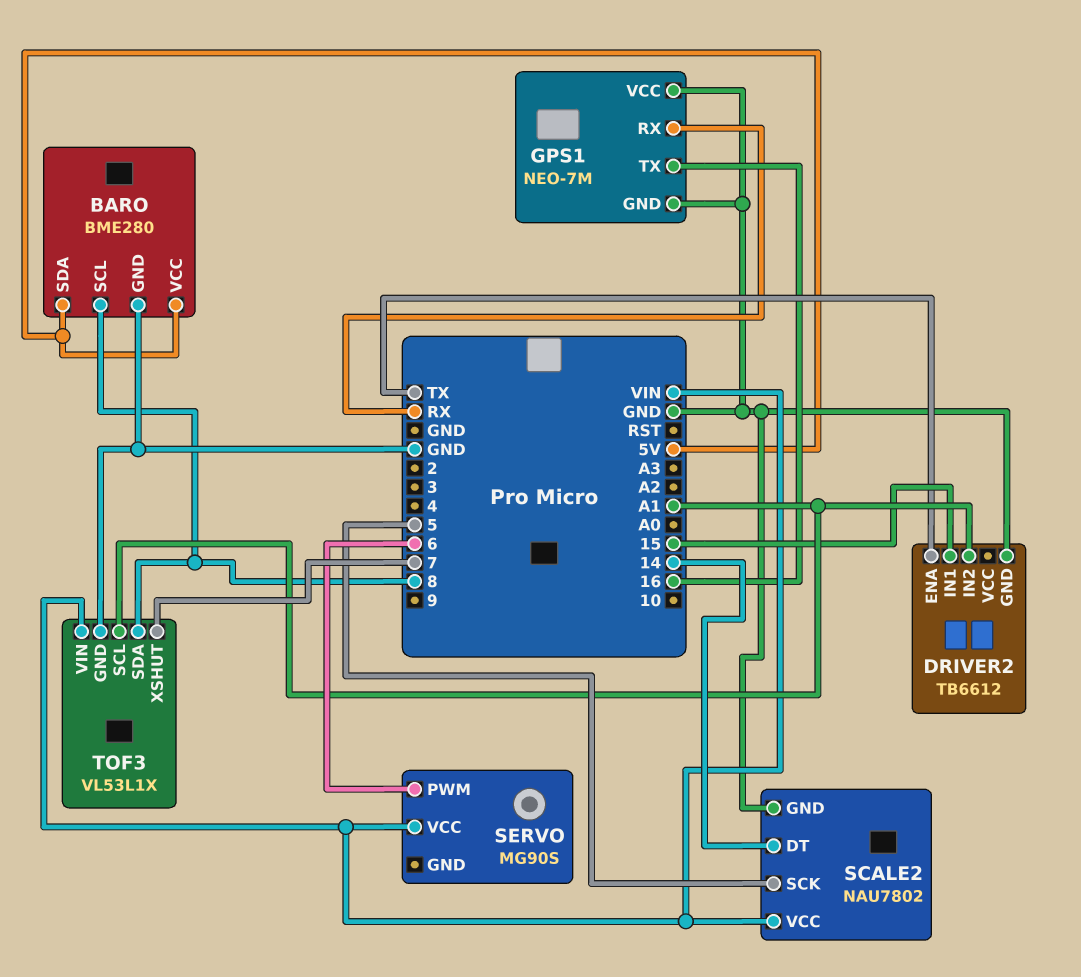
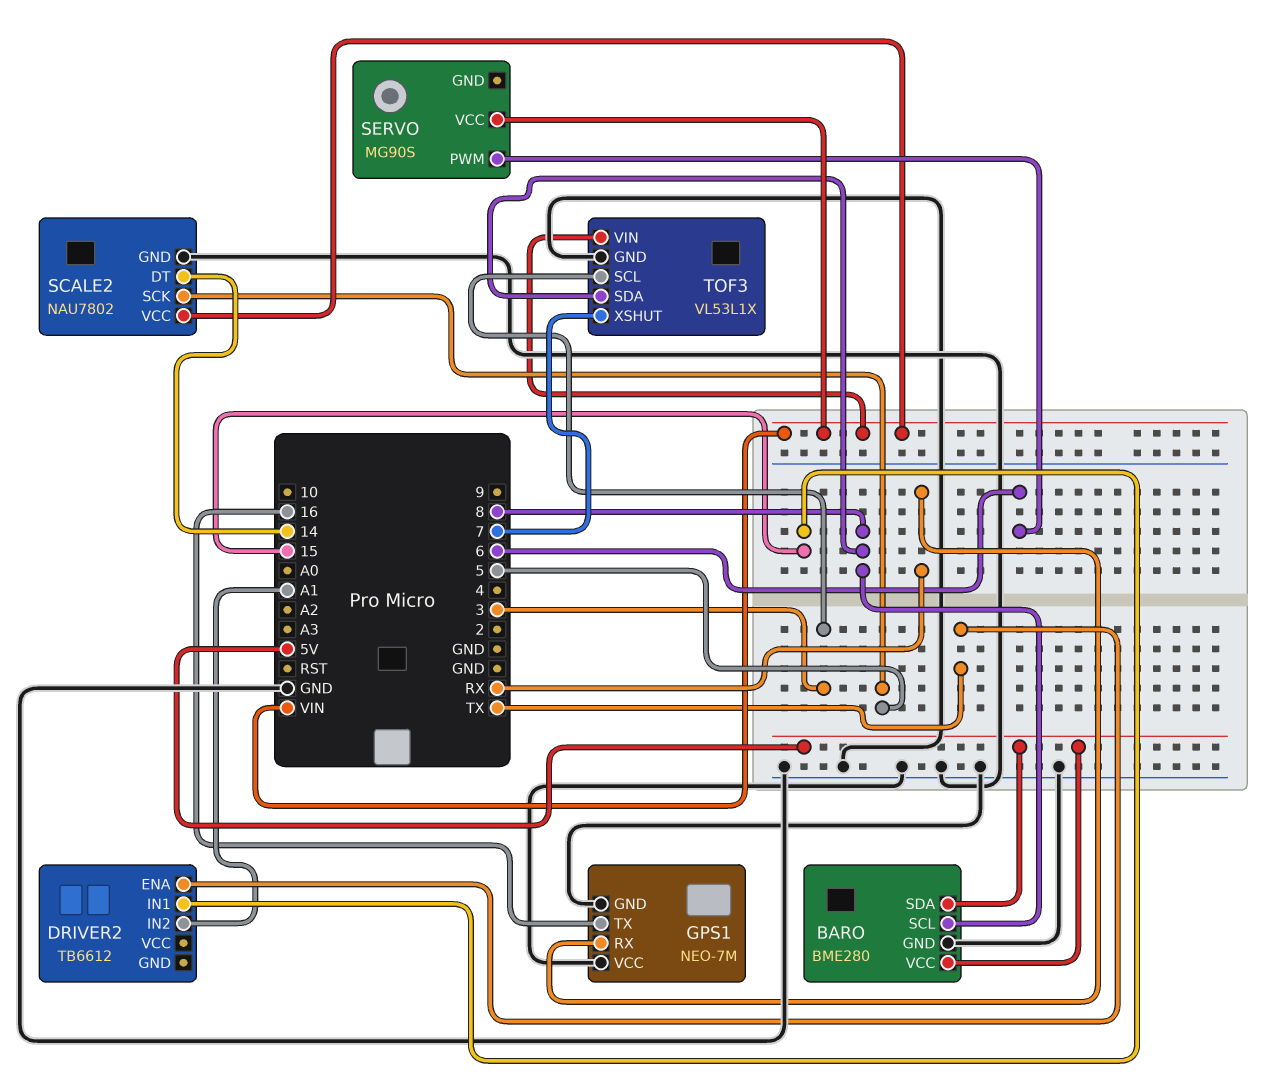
DRIVER2 pin GND: GND -> none
TOF3 pin SCL: A1 -> 3

